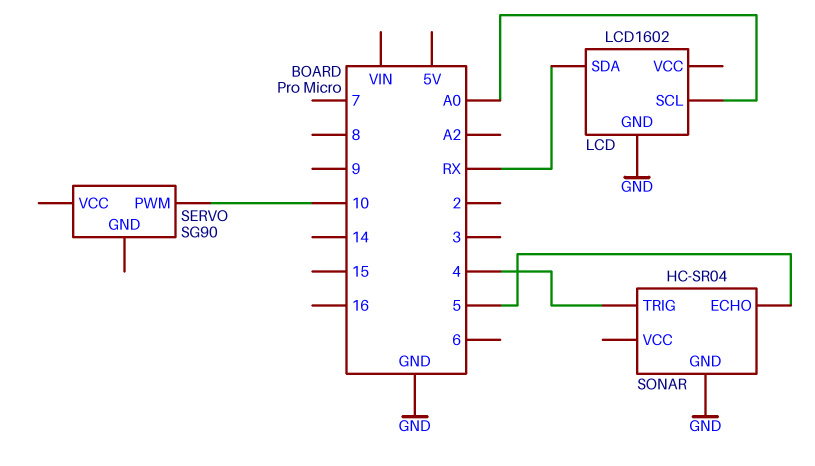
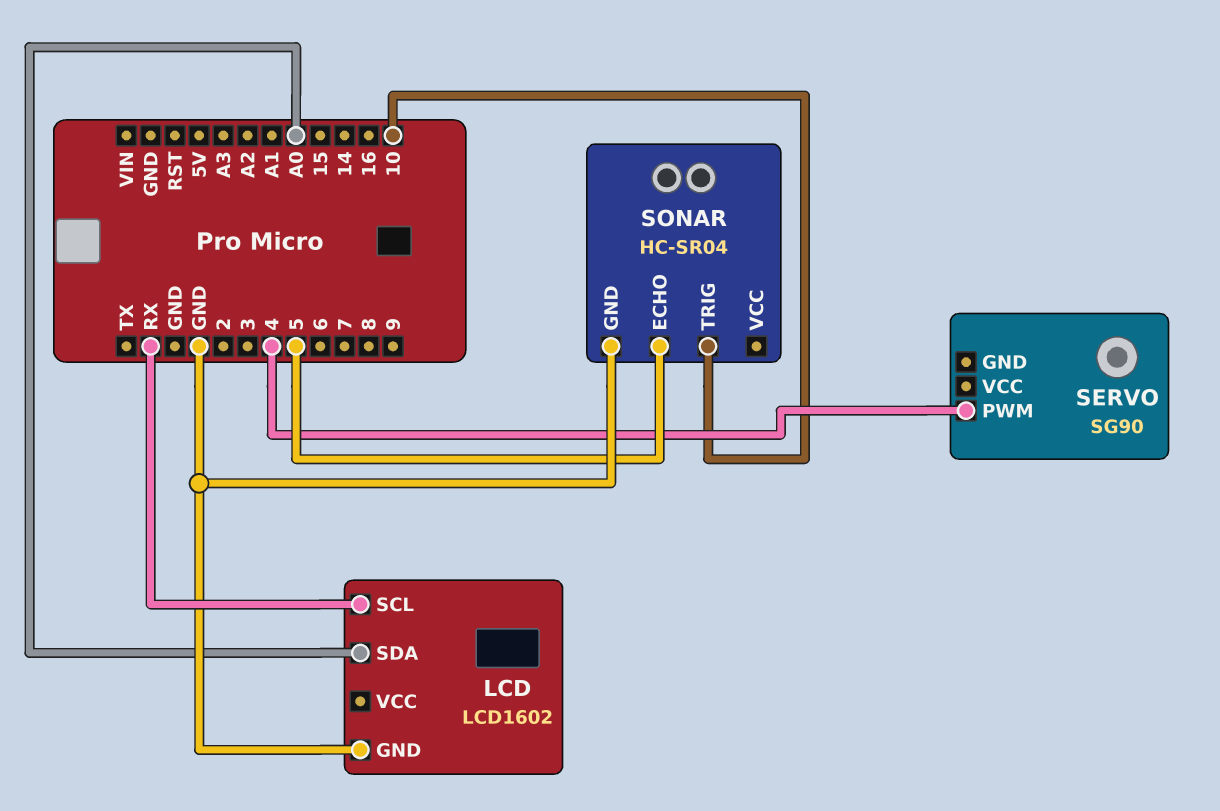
LCD pin SCL: A0 -> RX
LCD pin SDA: RX -> A0
SERVO pin PWM: 10 -> 4
SONAR pin TRIG: 4 -> 10

